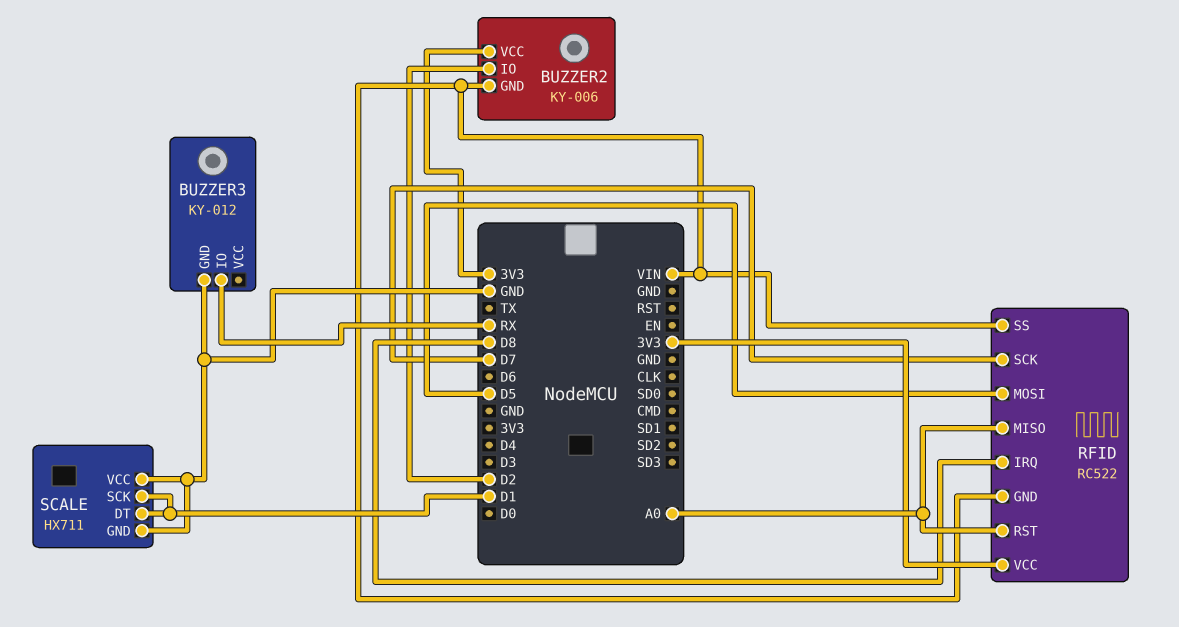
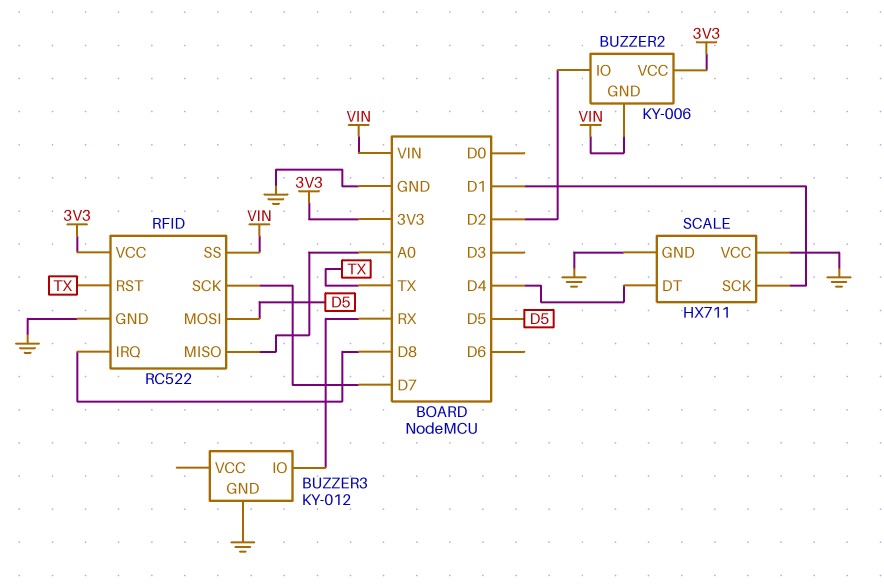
RFID pin GND: VIN -> GND
RFID pin RST: A0 -> TX
SCALE pin DT: D1 -> D4

